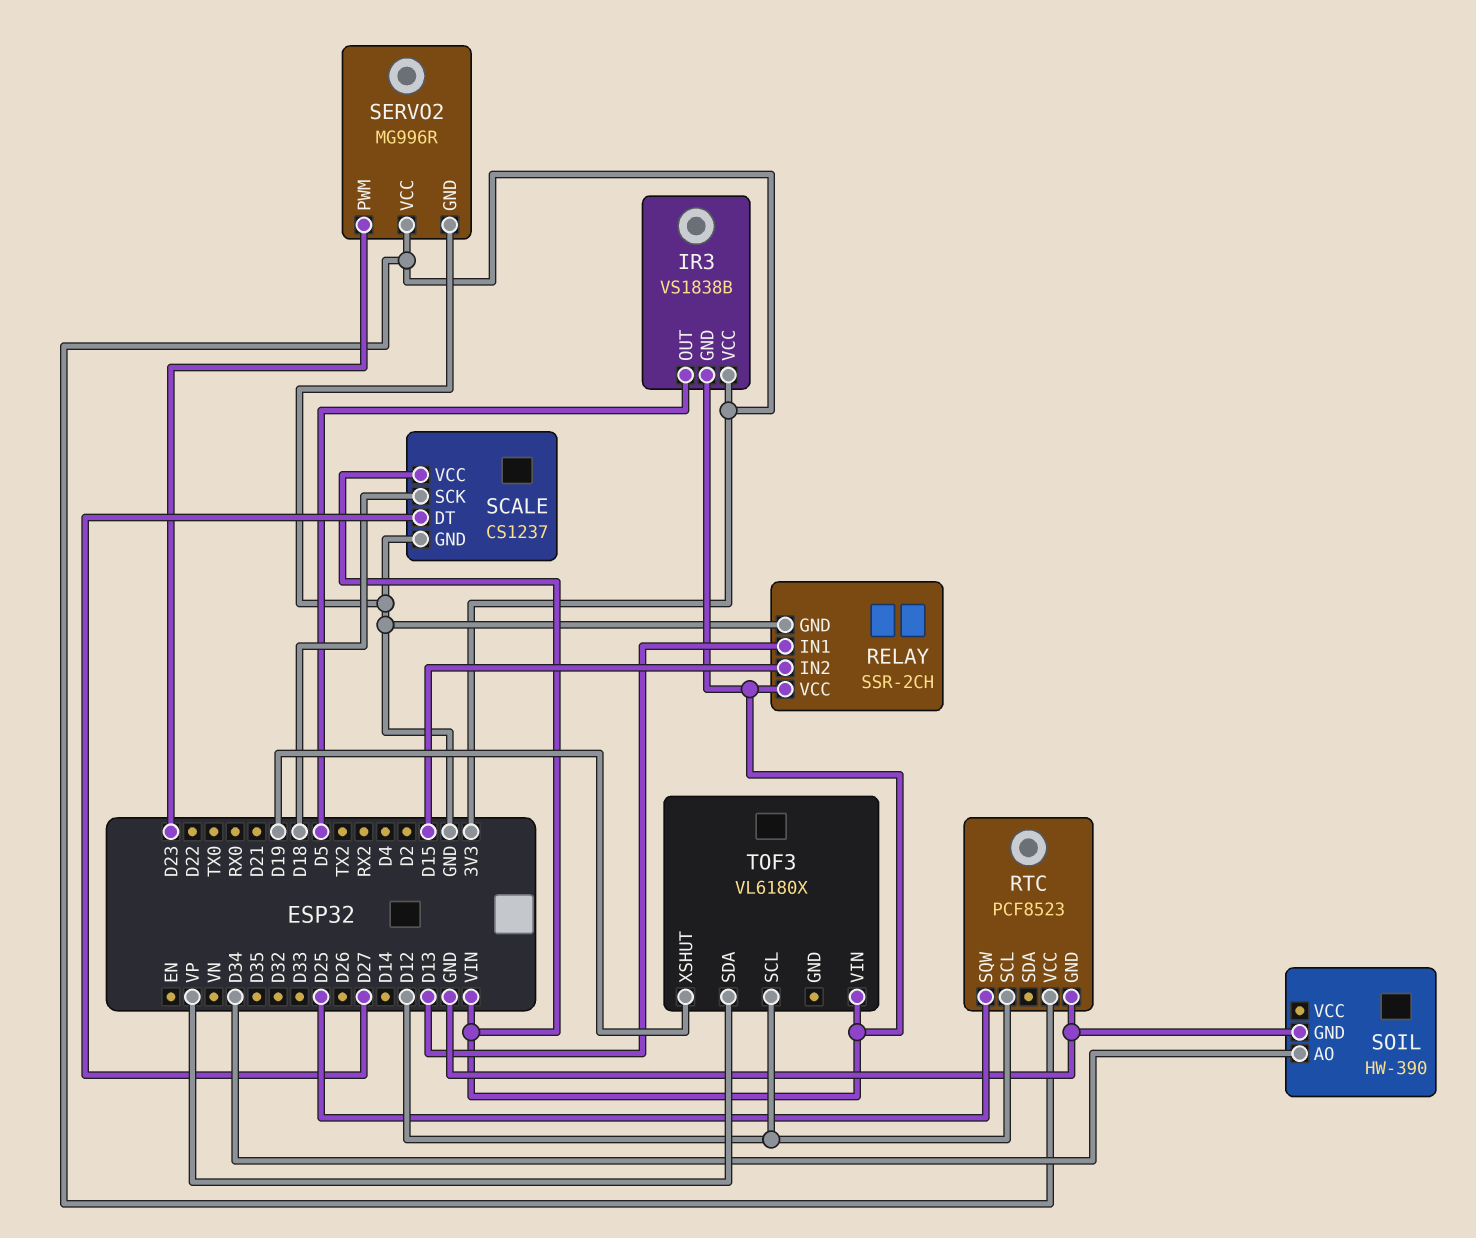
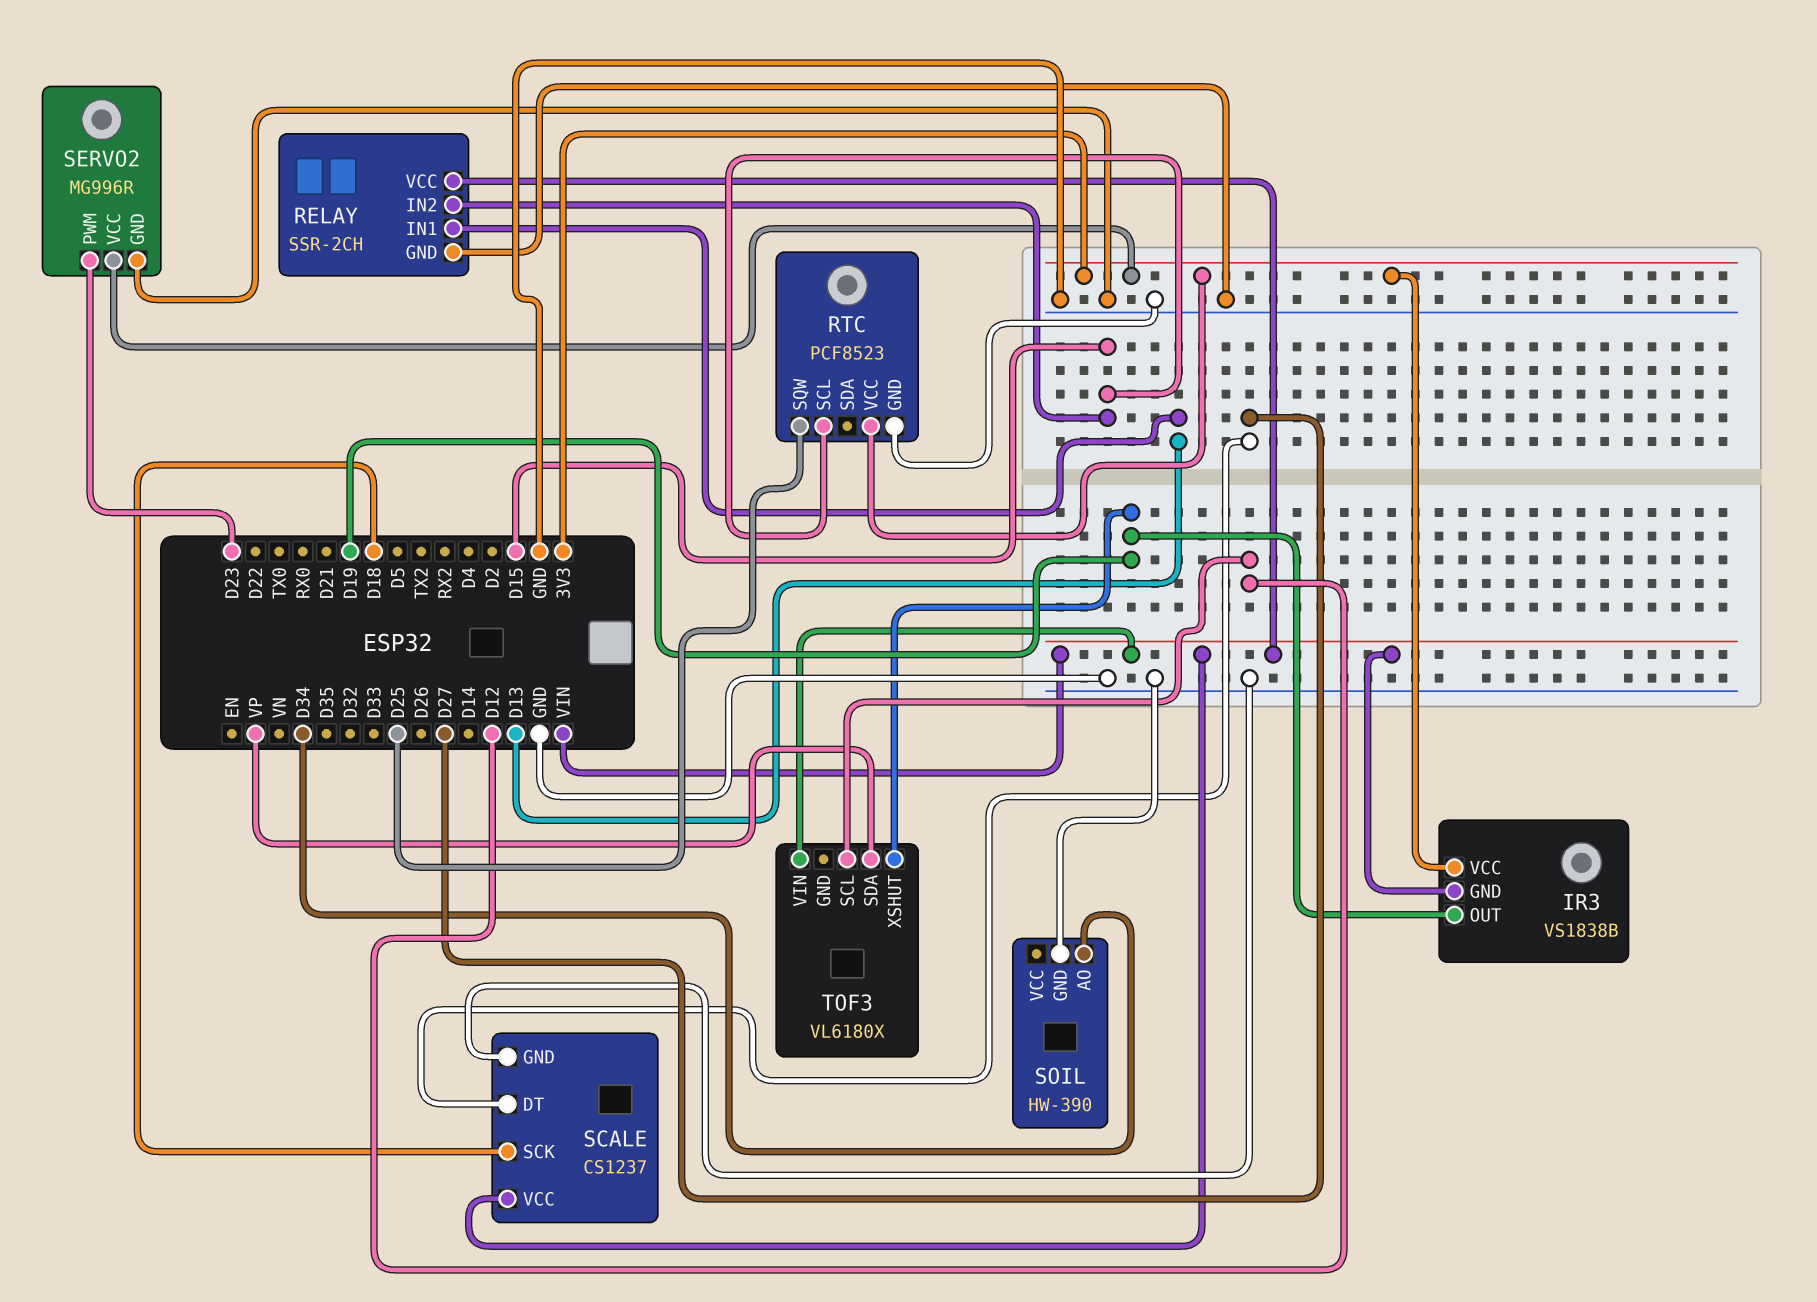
IR3 pin OUT: D5 -> D19
RTC pin SCL: D12 -> D15

